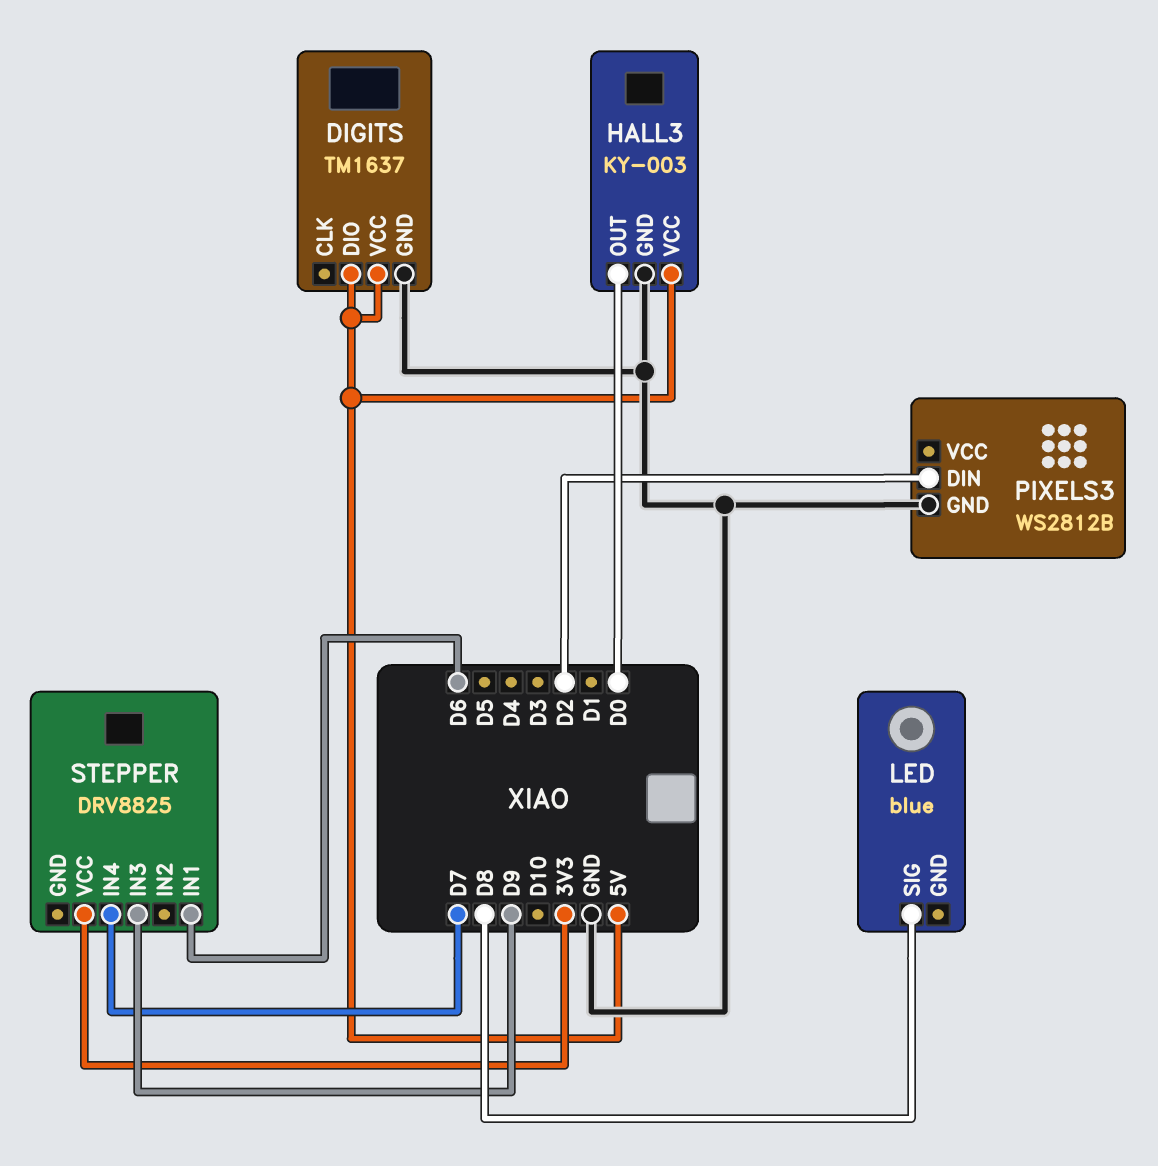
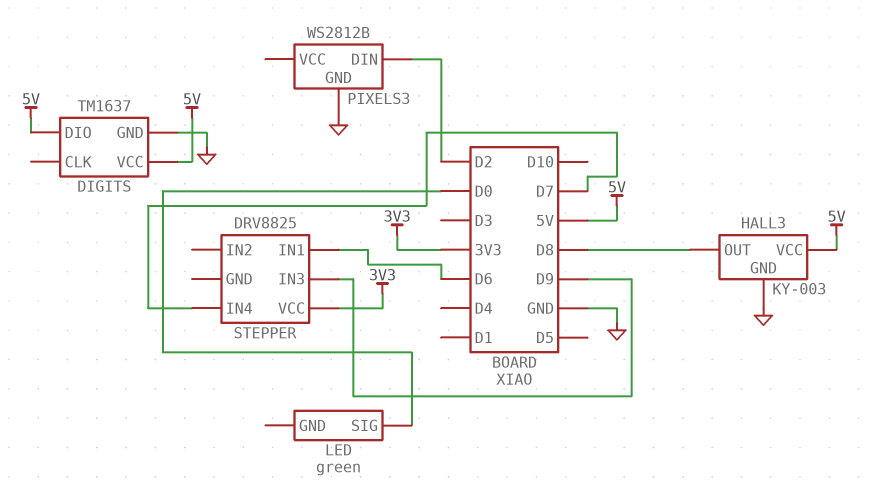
HALL3 pin OUT: D0 -> D8
LED: blue -> green
LED pin SIG: D8 -> D0

